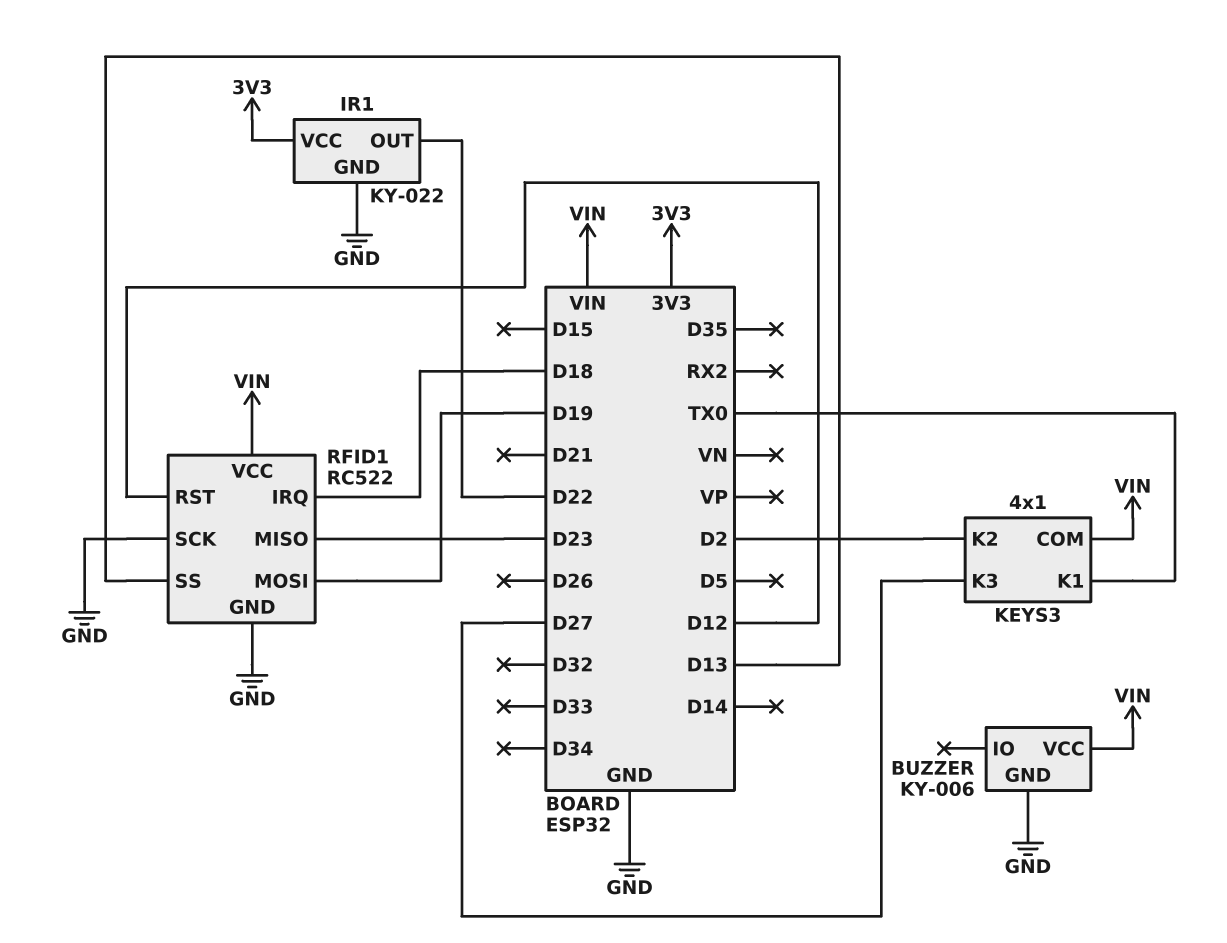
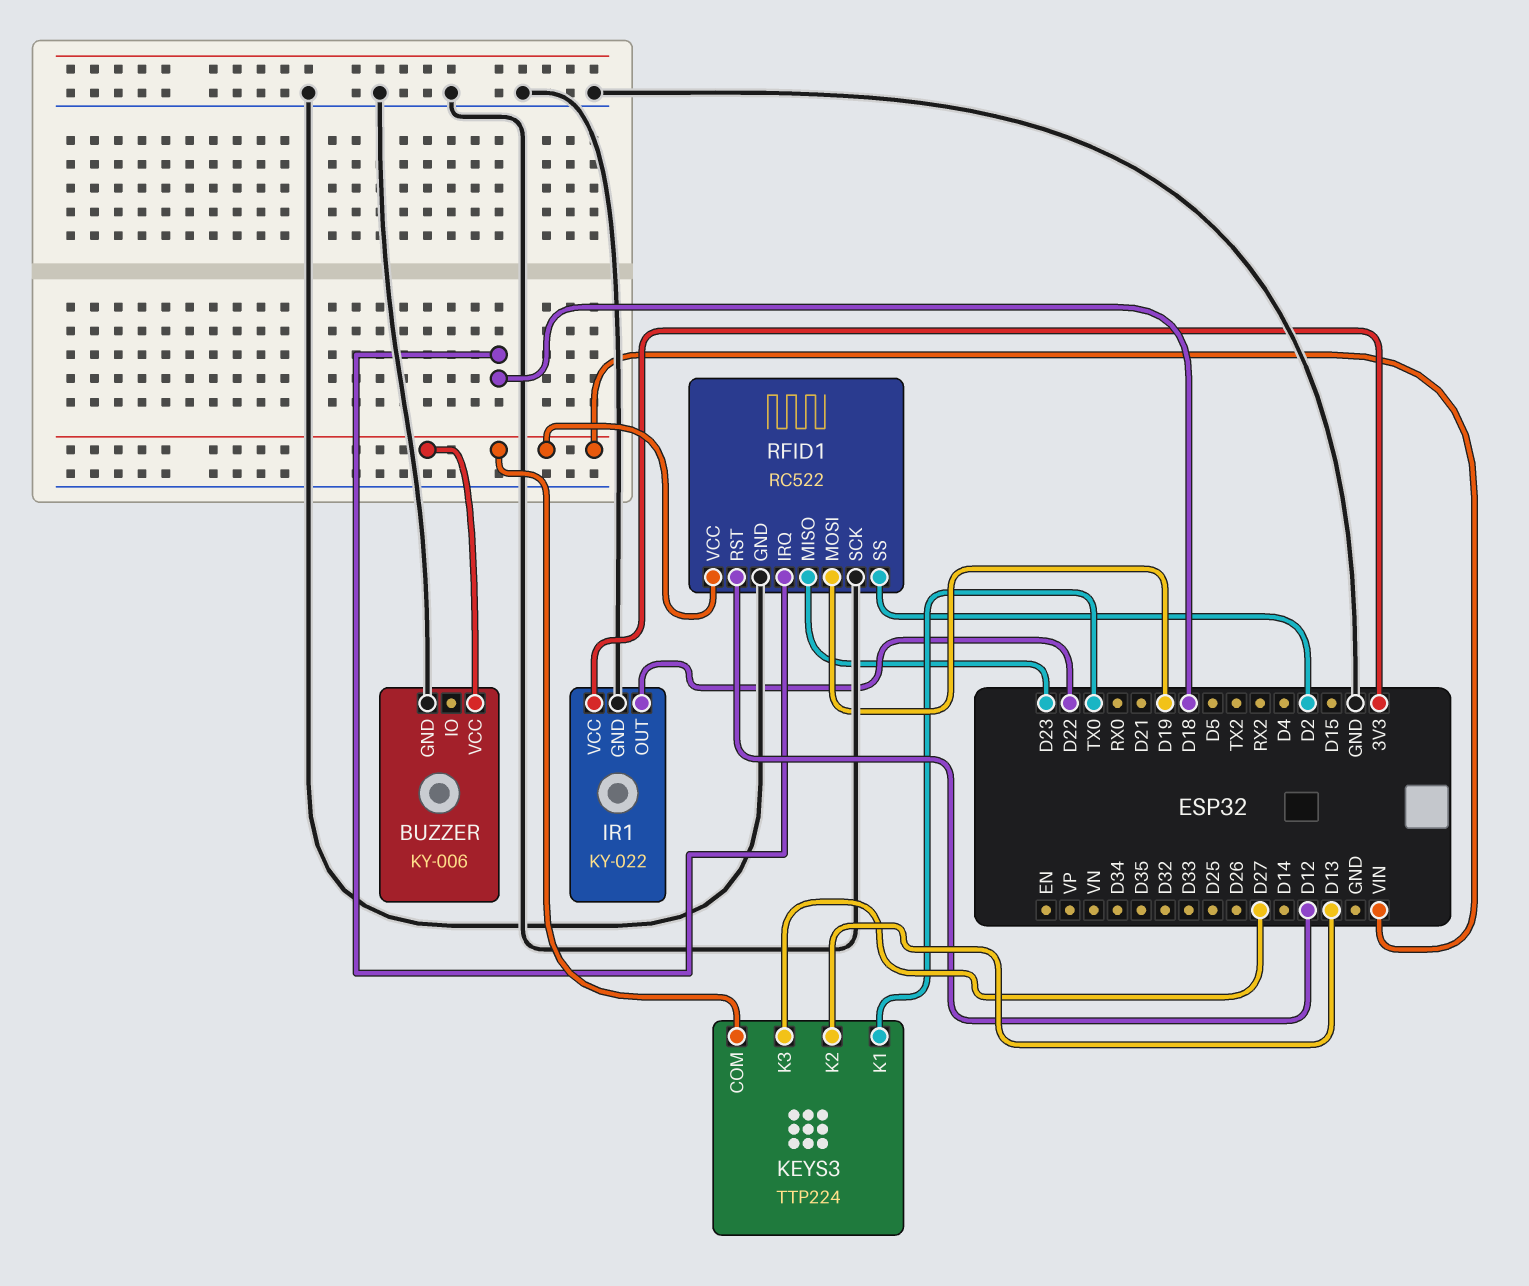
KEYS3: 4x1 -> TTP224
KEYS3 pin K2: D2 -> D13
RFID1 pin SS: D13 -> D2

